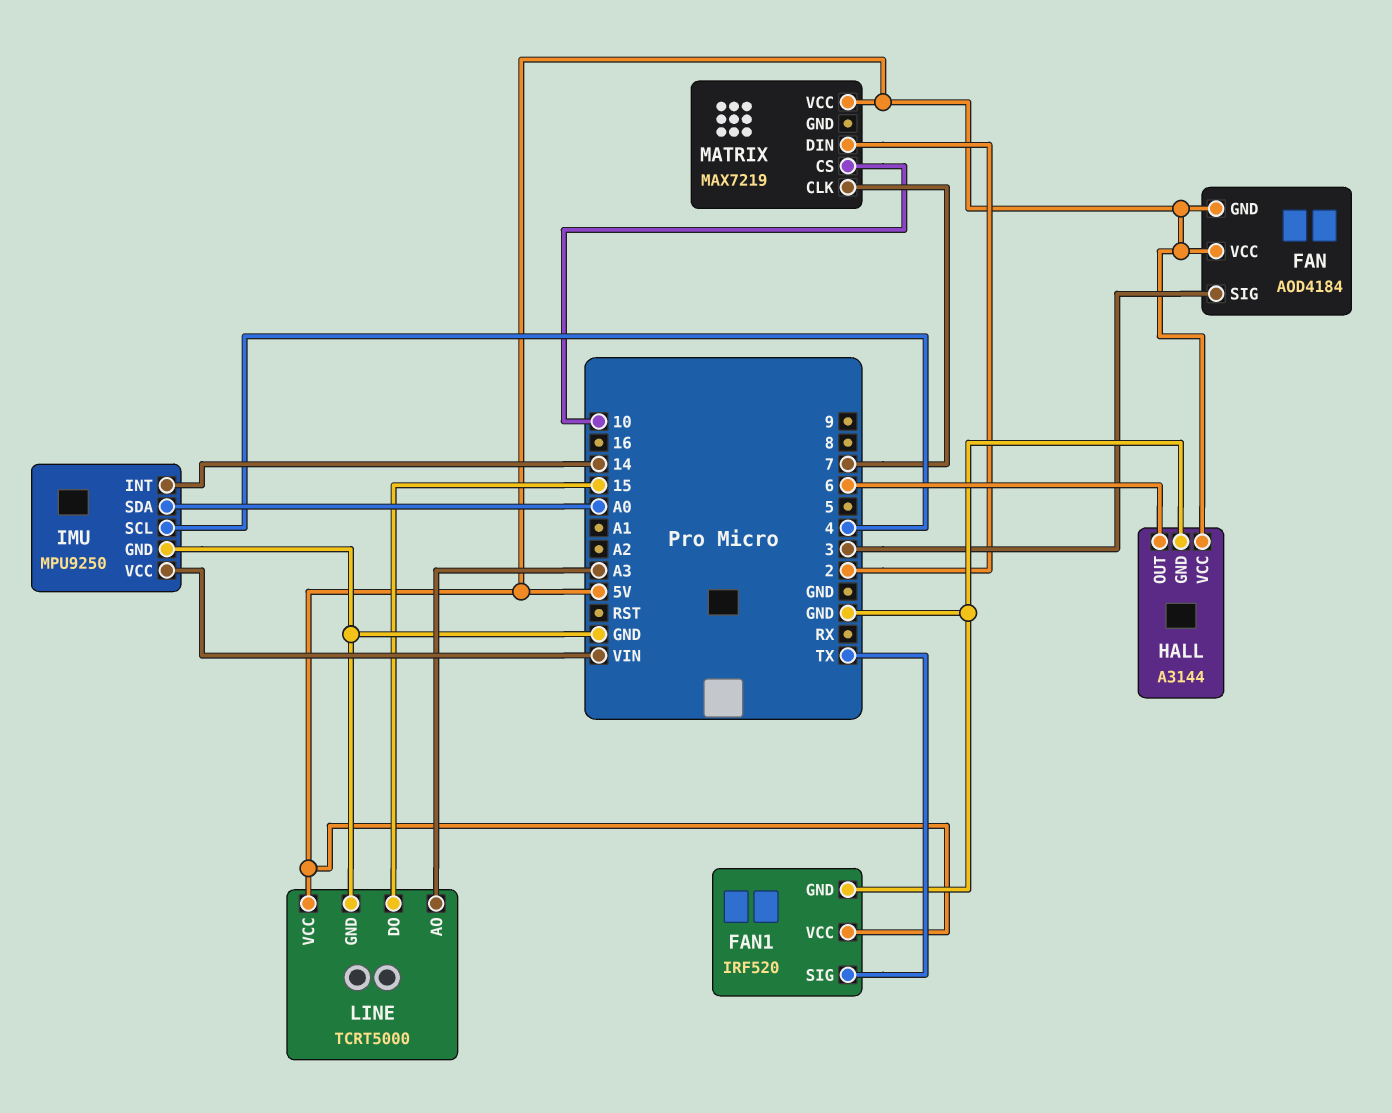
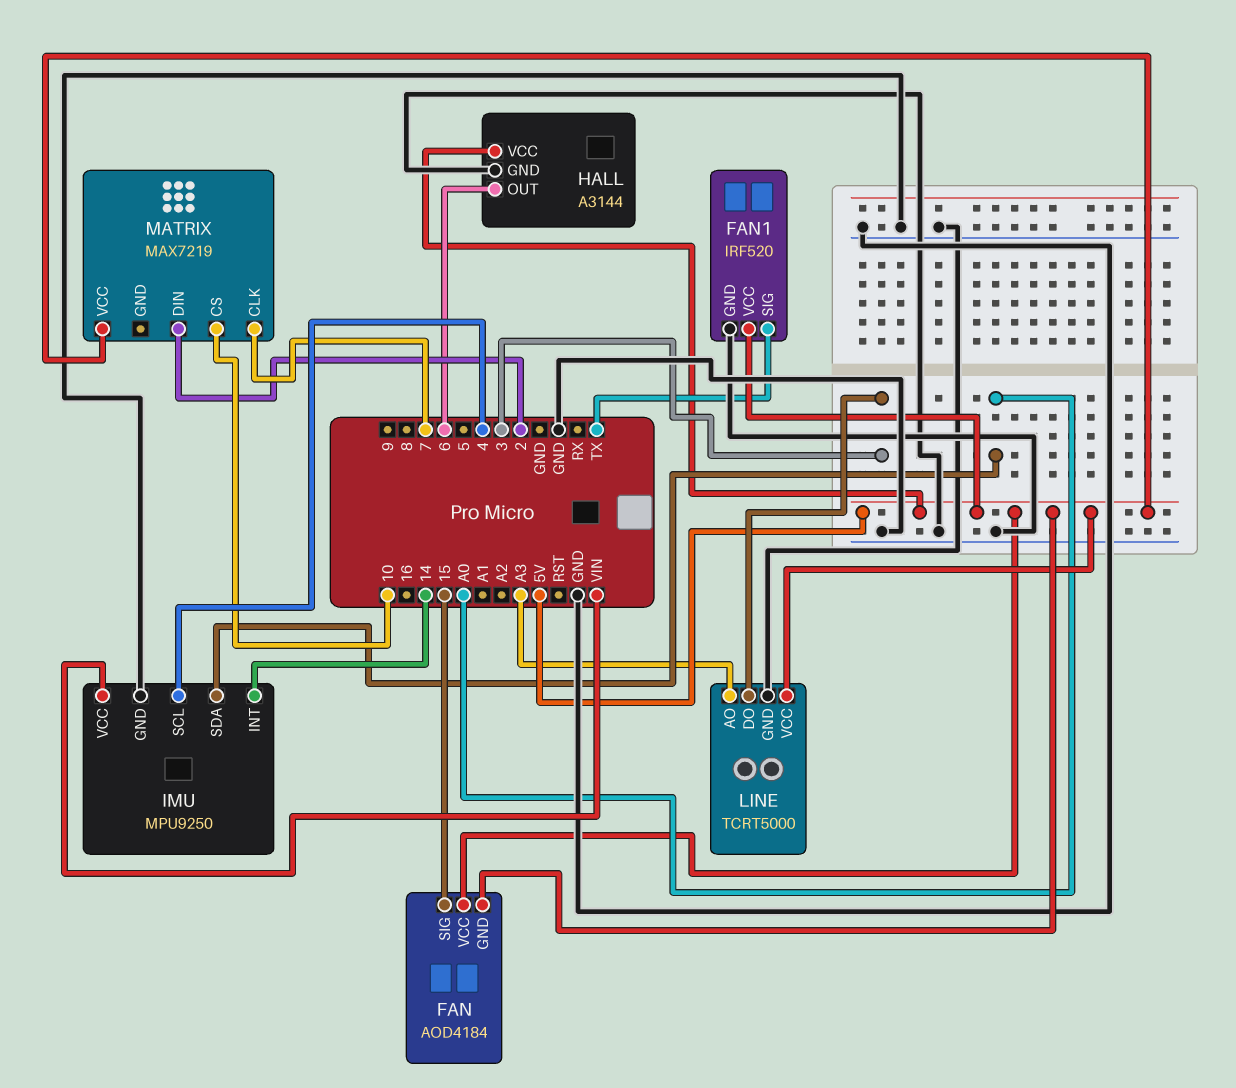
FAN pin SIG: 3 -> 15
LINE pin DO: 15 -> 3

